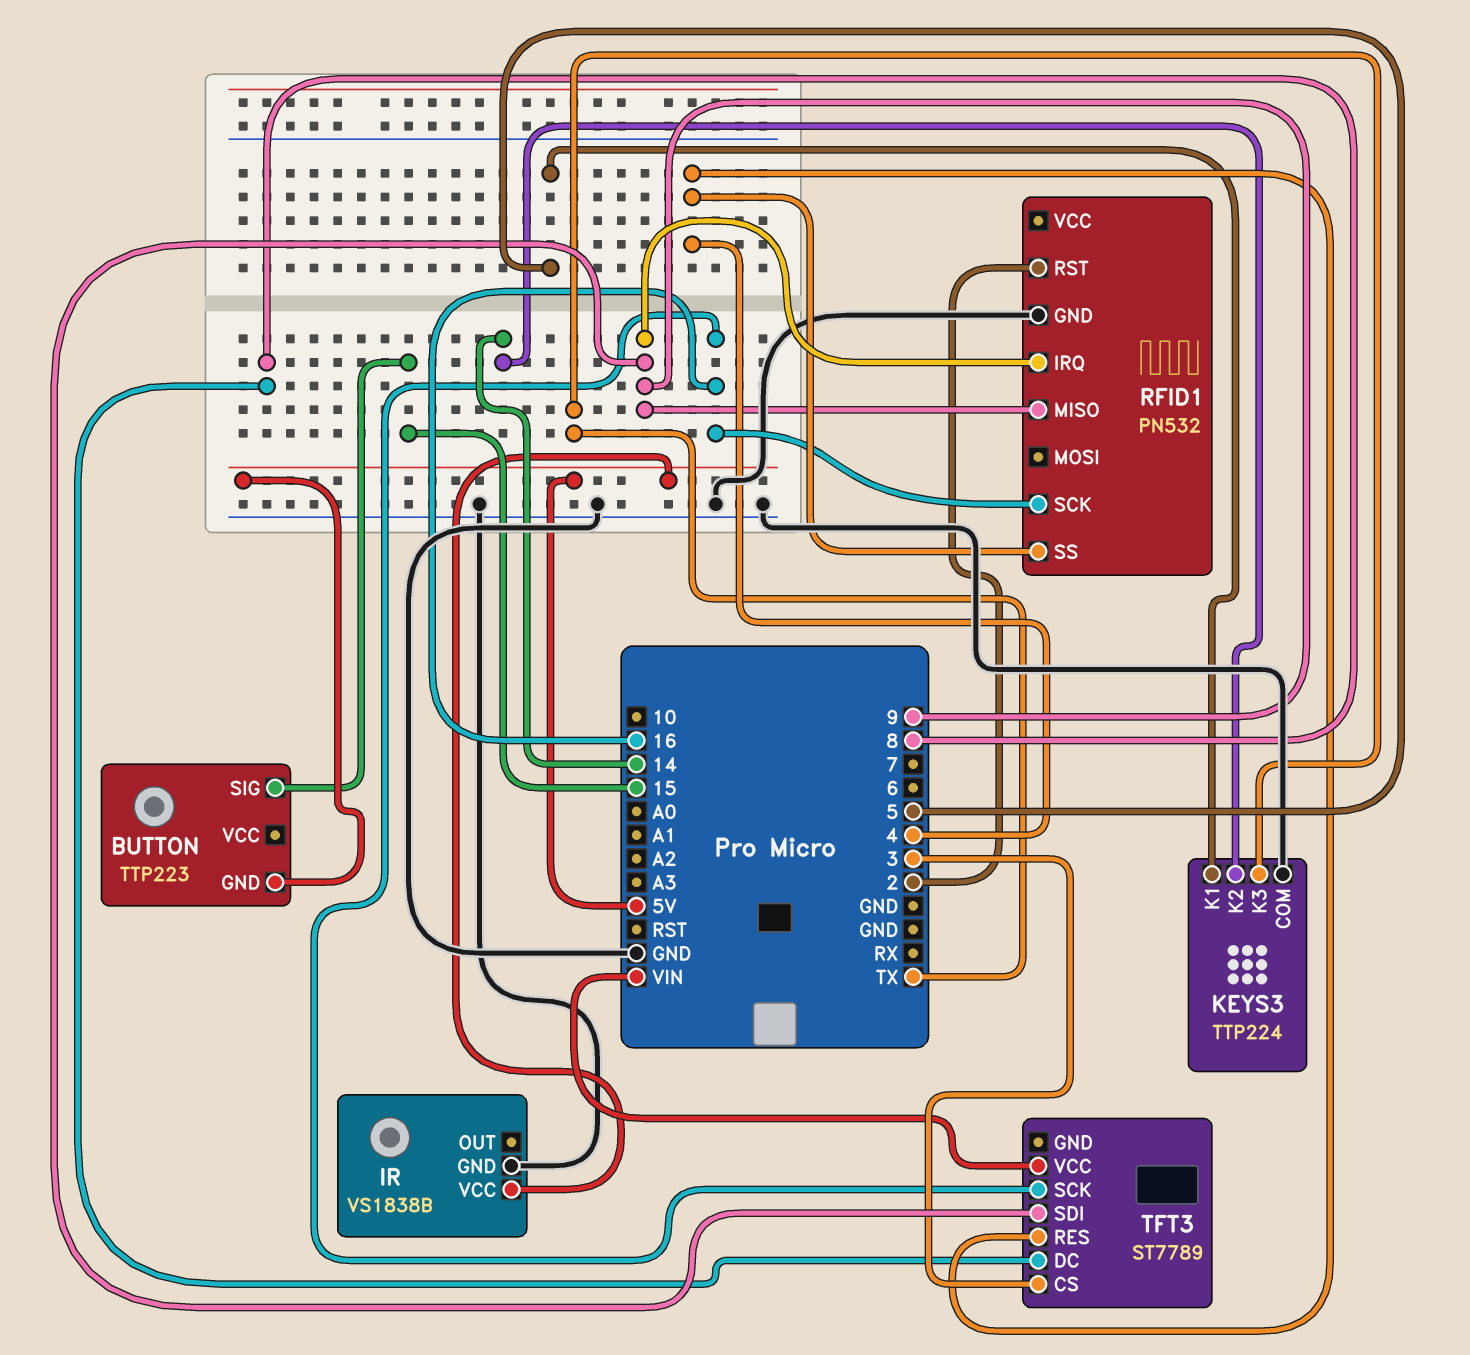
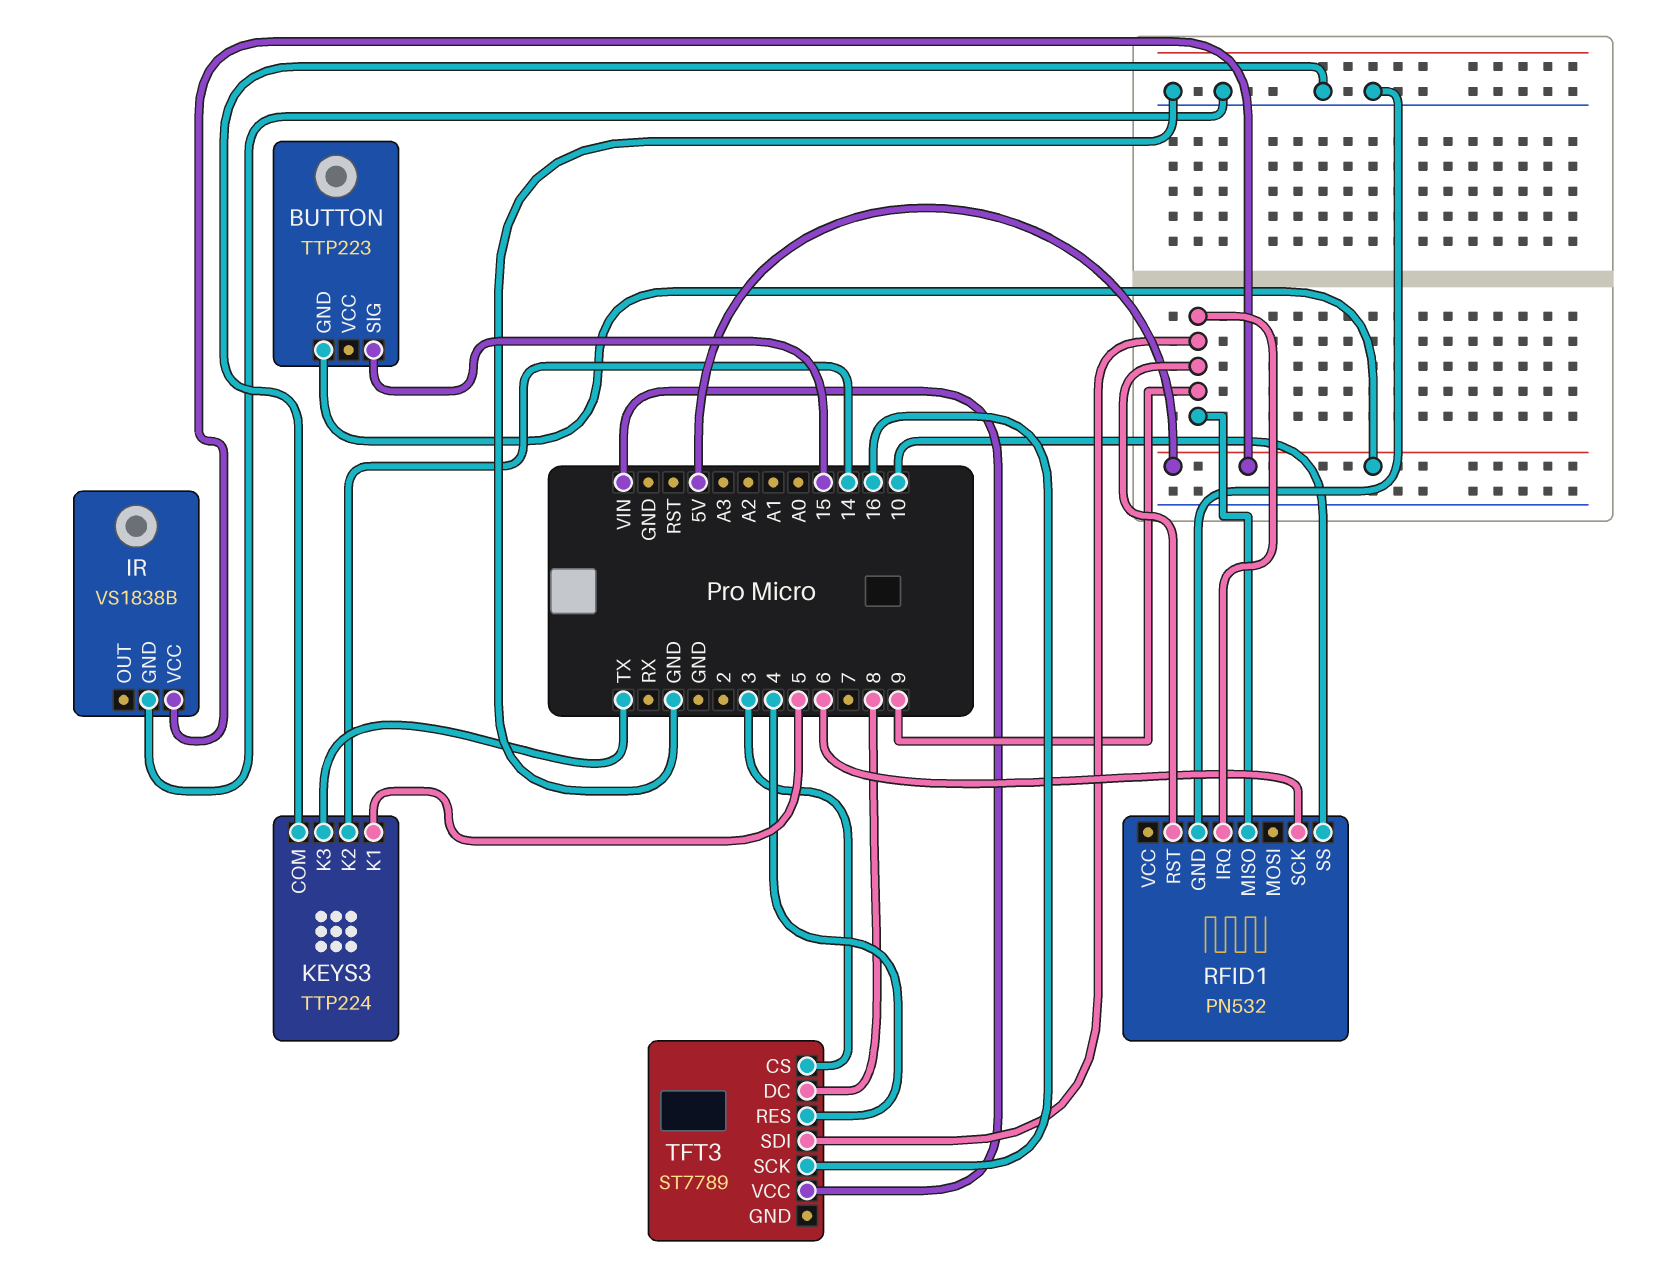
RFID1 pin RST: 2 -> 9
RFID1 pin SCK: 16 -> 6
RFID1 pin SS: 4 -> 10

